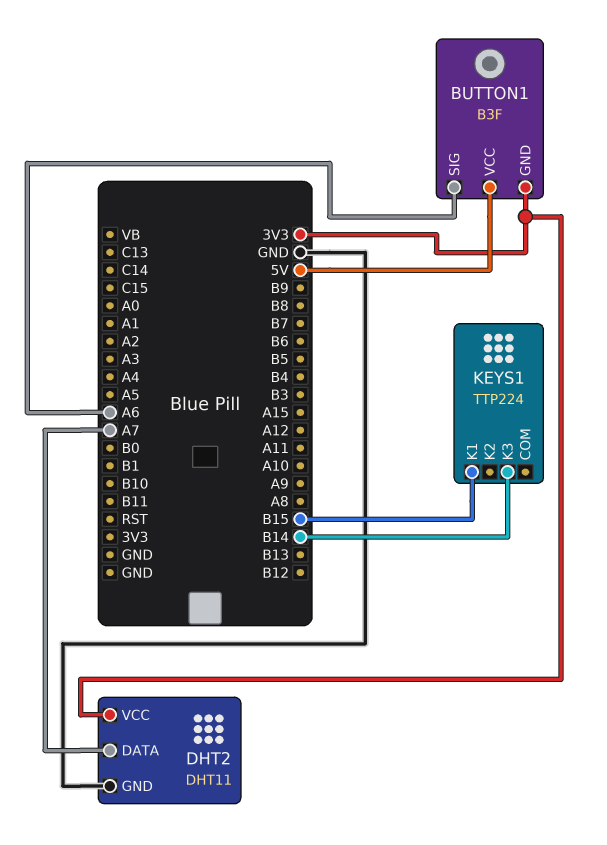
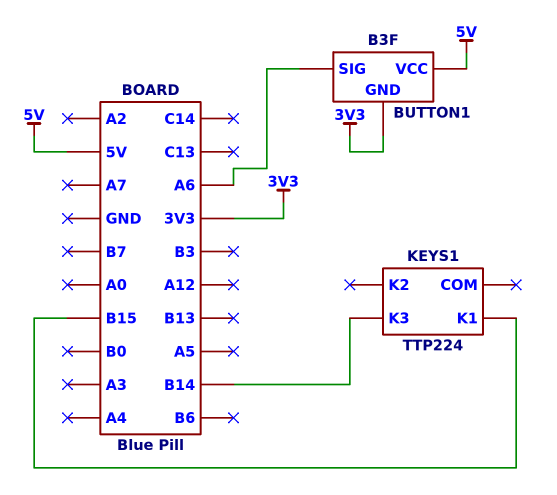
DHT2: DHT11 -> none
DHT2 pin DATA: A7 -> none
DHT2 pin GND: GND -> none
DHT2 pin VCC: 3V3 -> none

